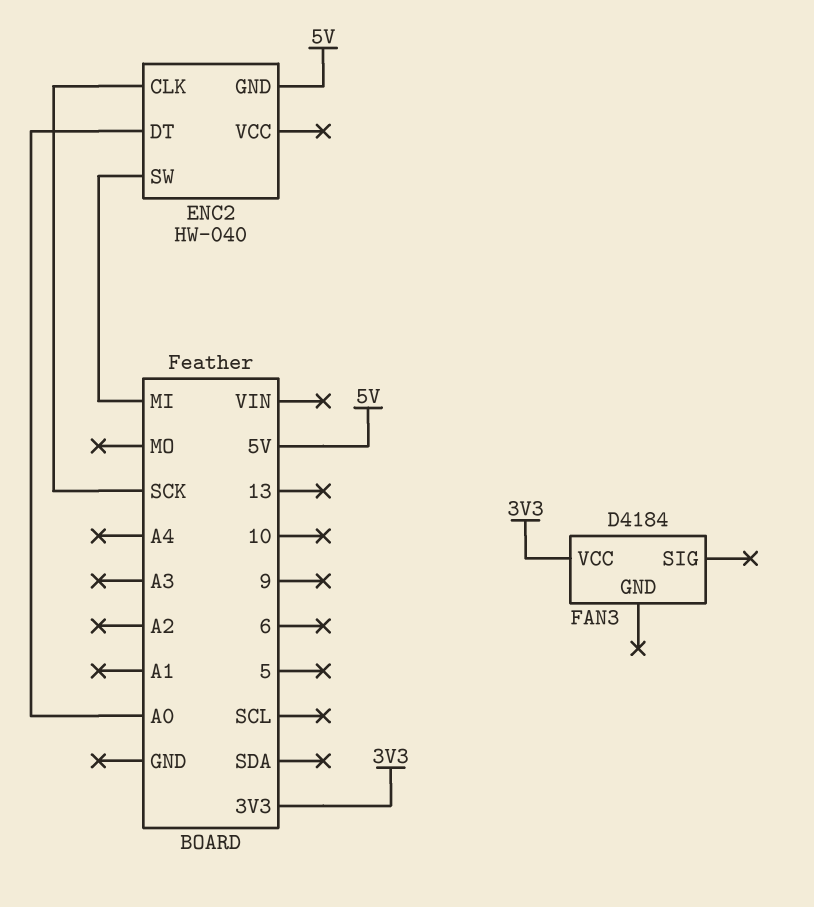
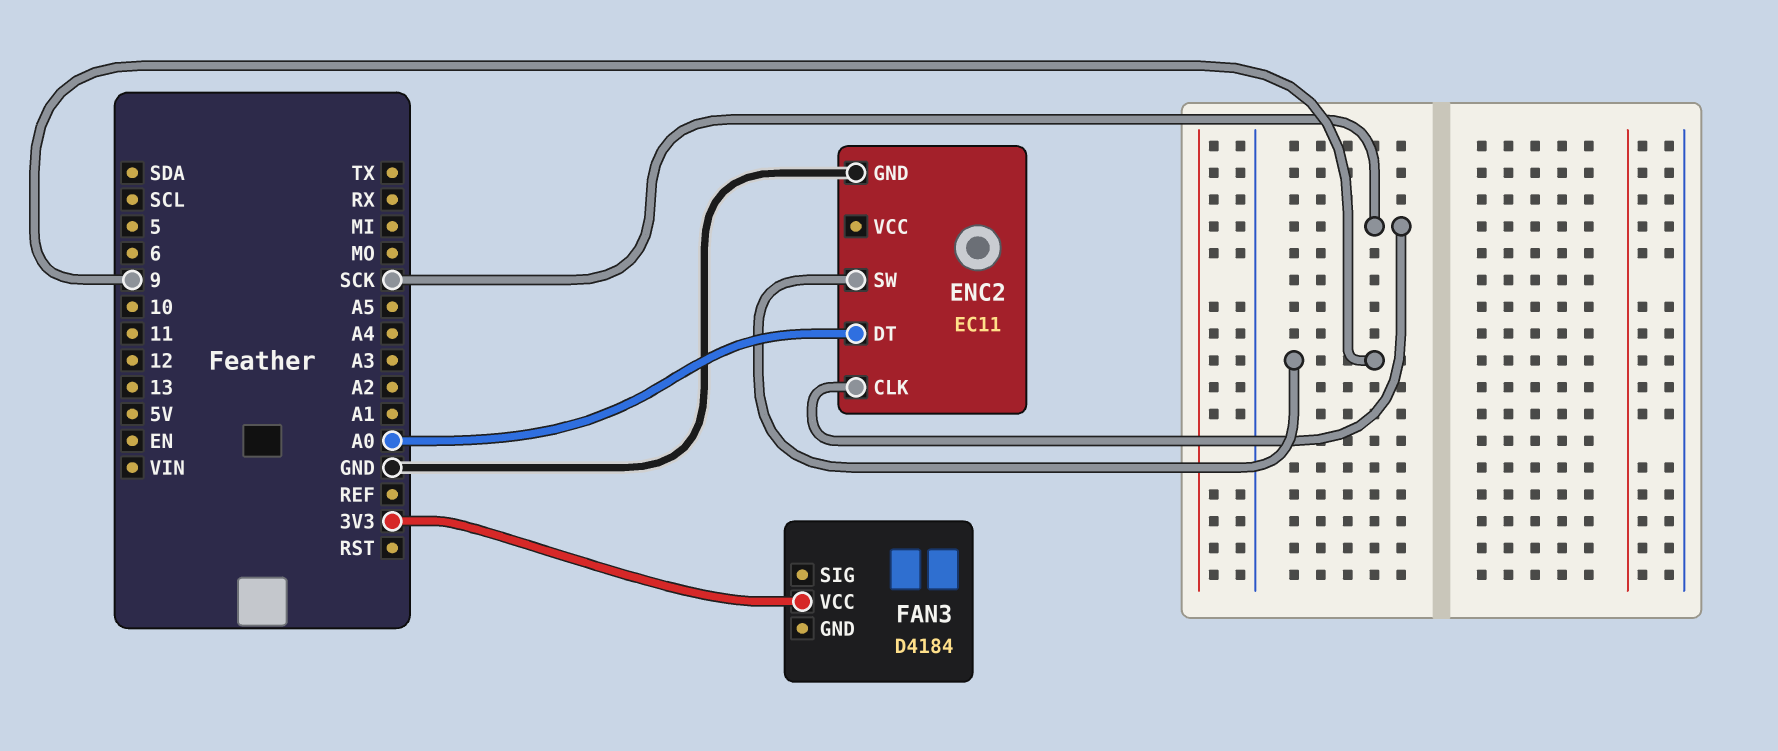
ENC2: HW-040 -> EC11
ENC2 pin GND: 5V -> GND
ENC2 pin SW: MI -> 9

